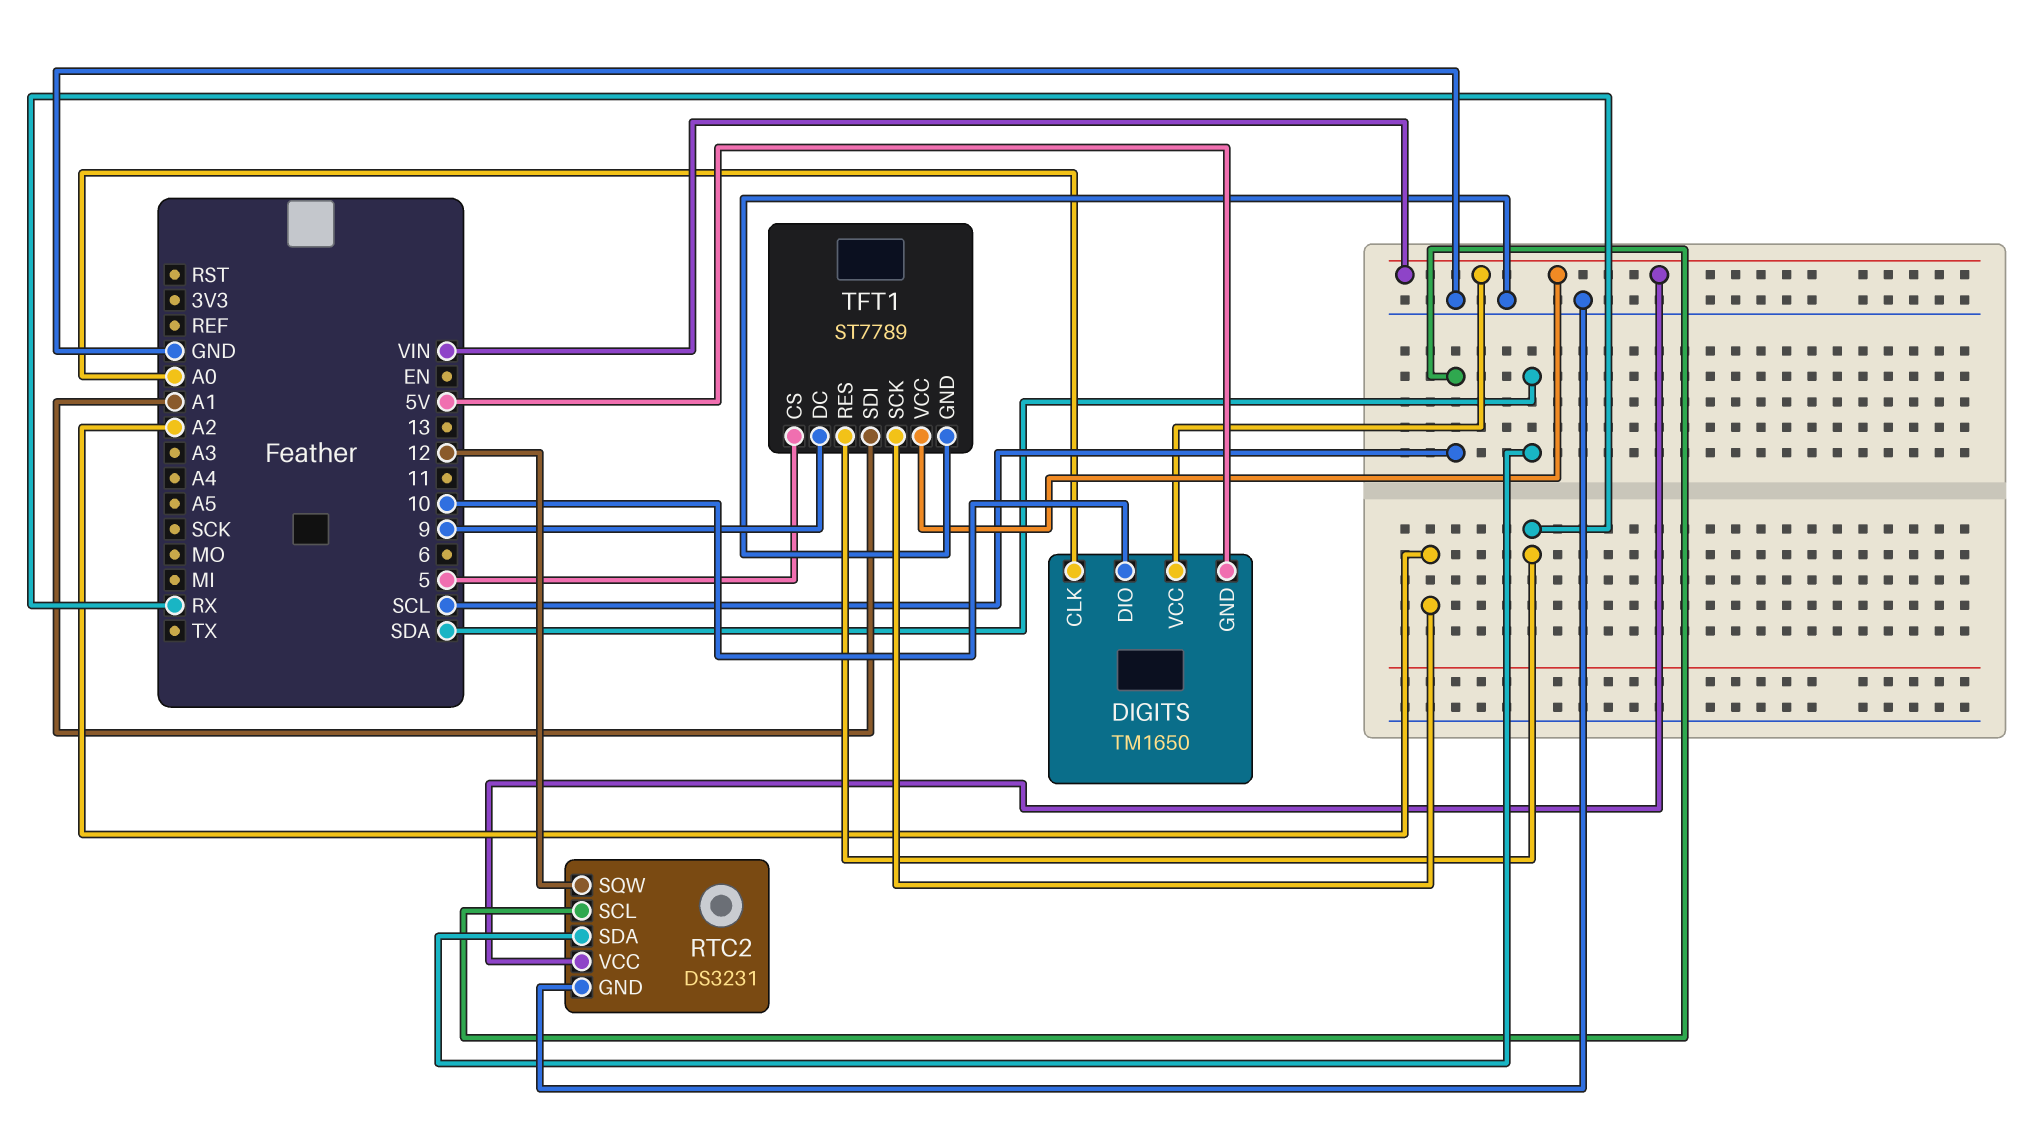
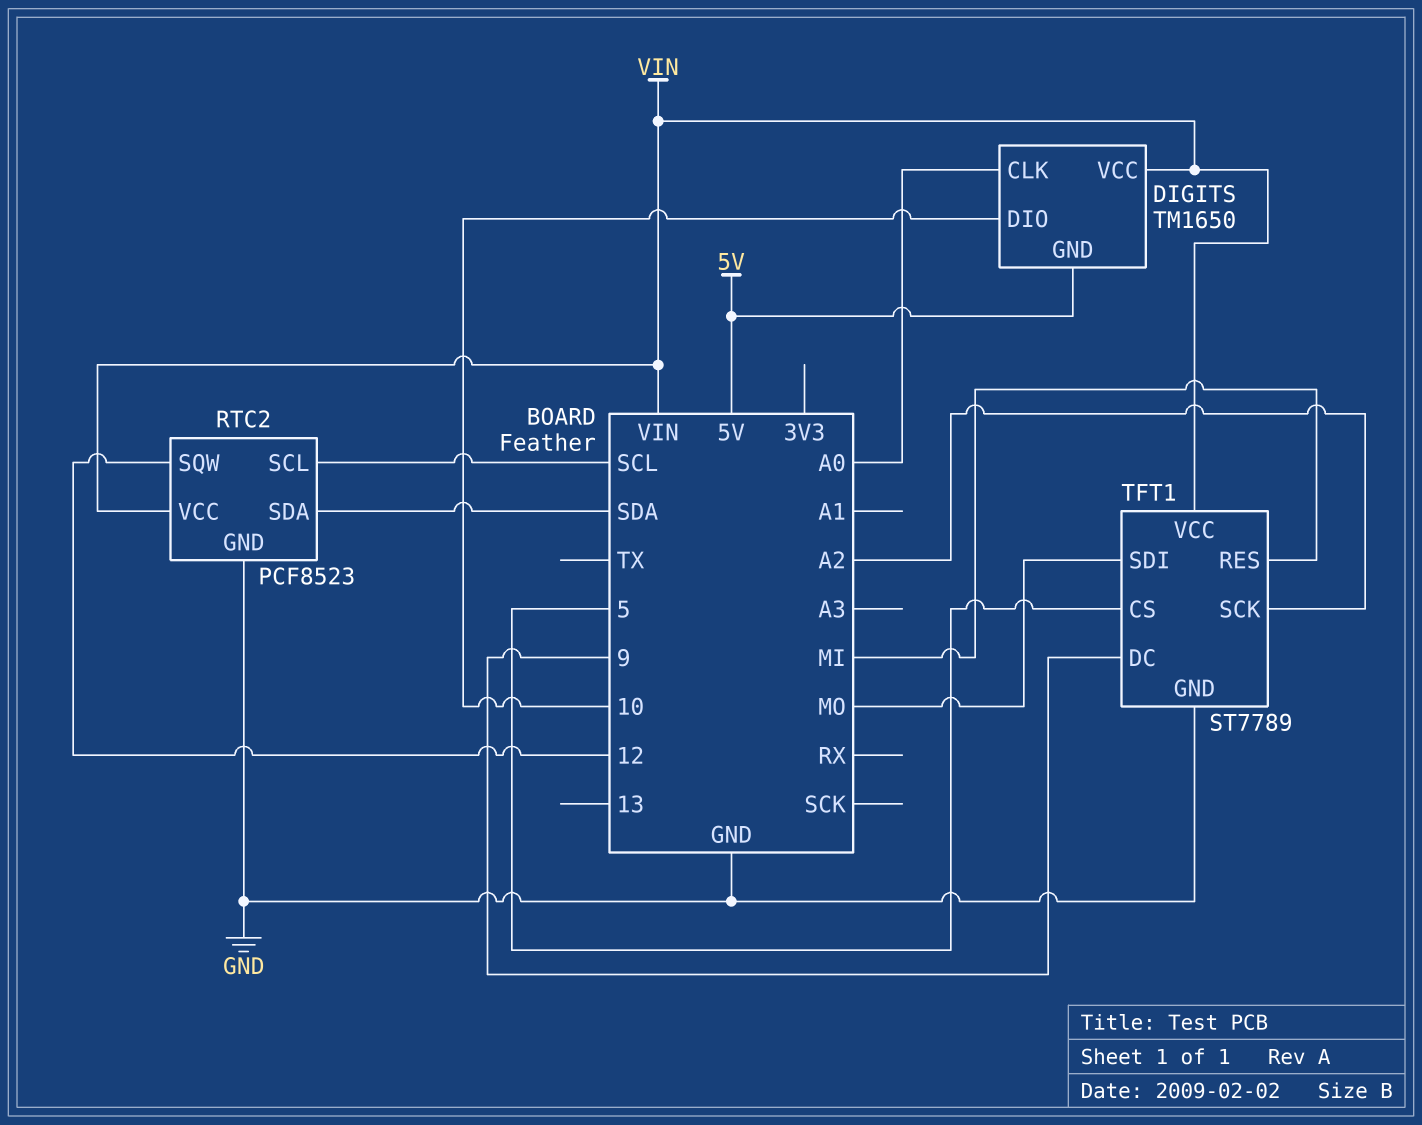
RTC2: DS3231 -> PCF8523
TFT1 pin RES: RX -> MI
TFT1 pin SDI: A1 -> MO

